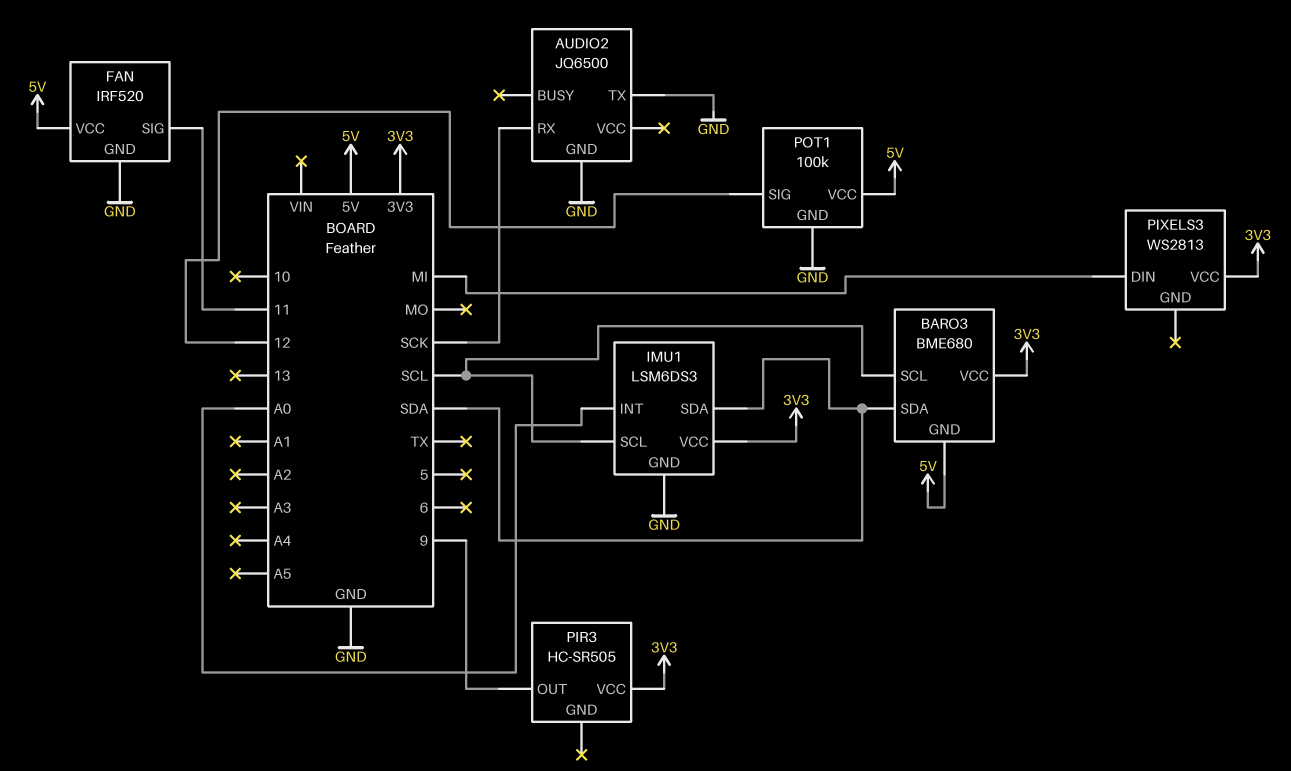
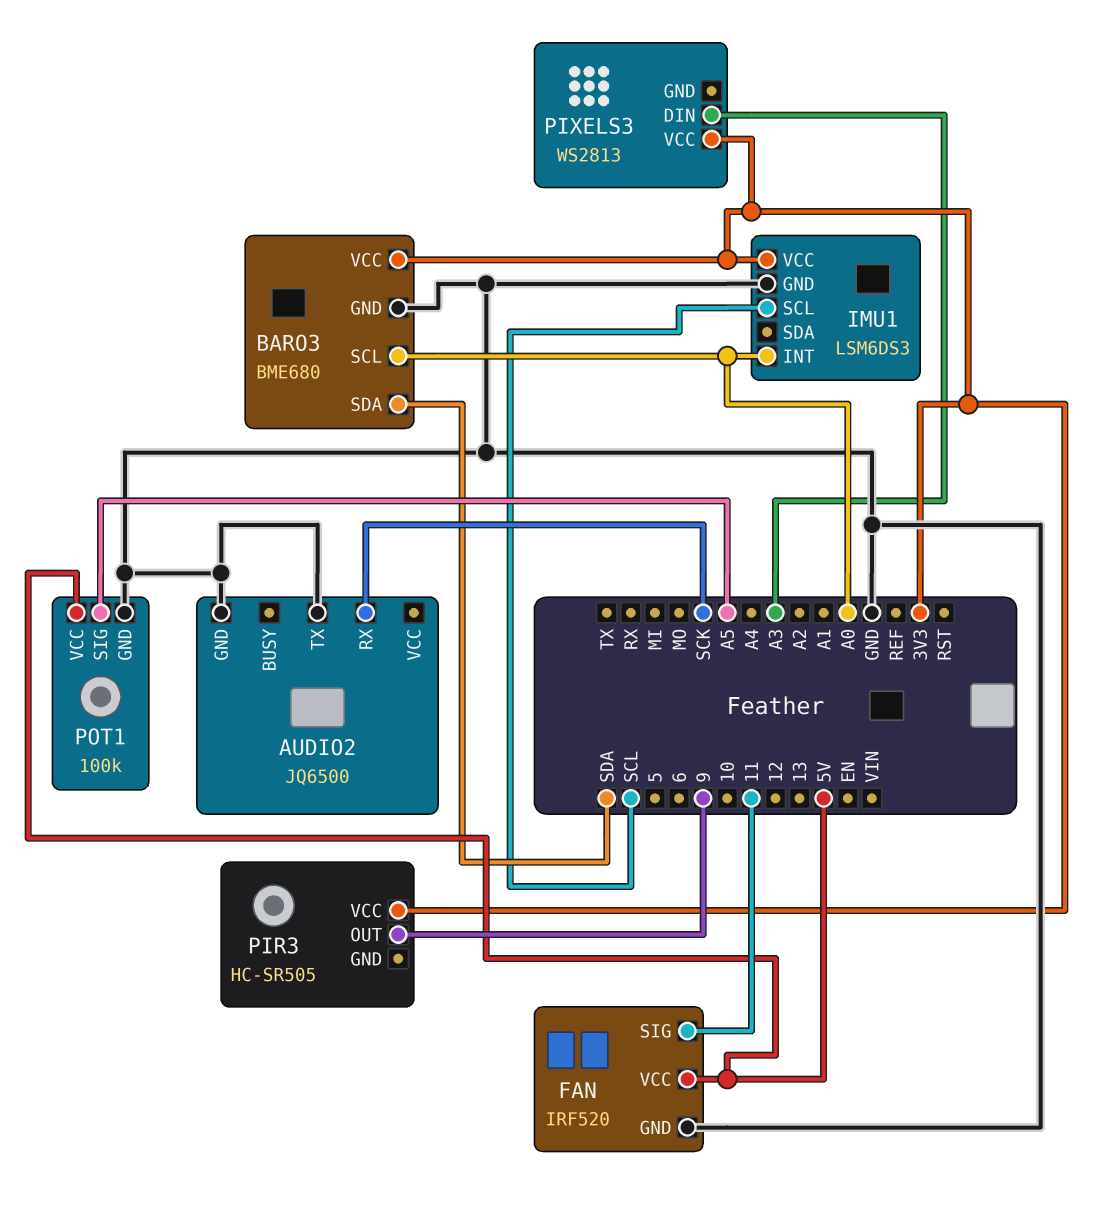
BARO3 pin GND: 5V -> GND
BARO3 pin SCL: SCL -> A0
IMU1 pin SDA: SDA -> none
PIXELS3 pin DIN: MI -> A3
POT1 pin SIG: 12 -> A5

